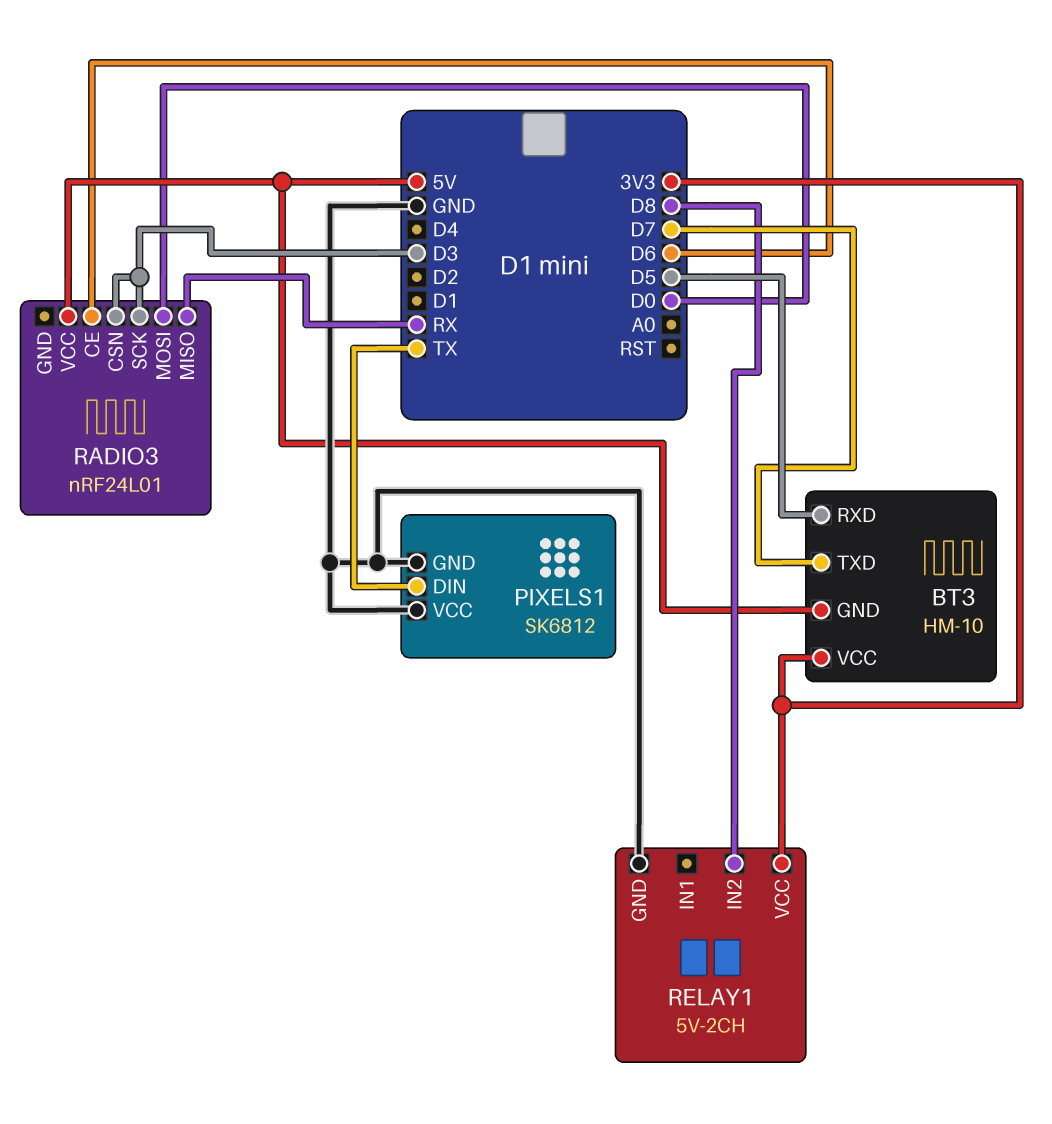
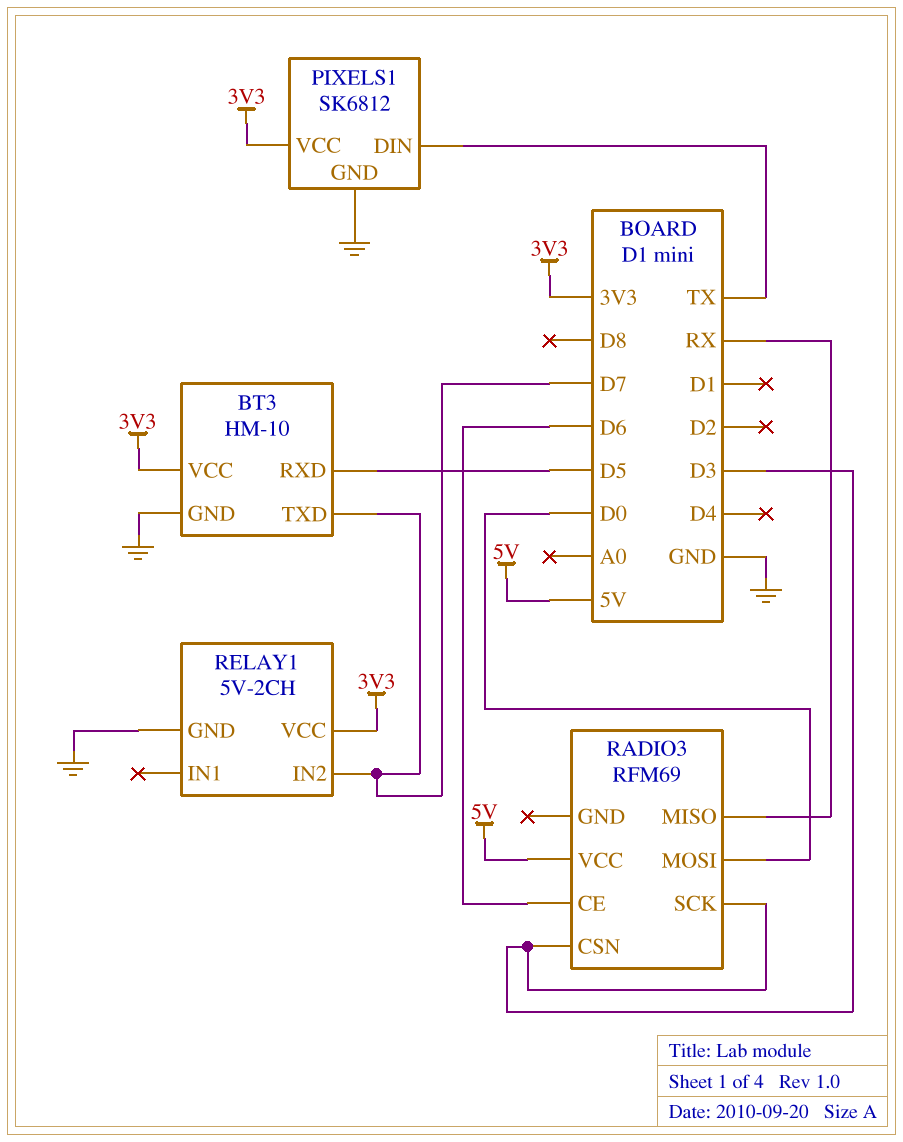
BT3 pin GND: 5V -> GND
PIXELS1 pin VCC: GND -> 3V3
RADIO3: nRF24L01 -> RFM69
RELAY1 pin IN2: D8 -> D7

